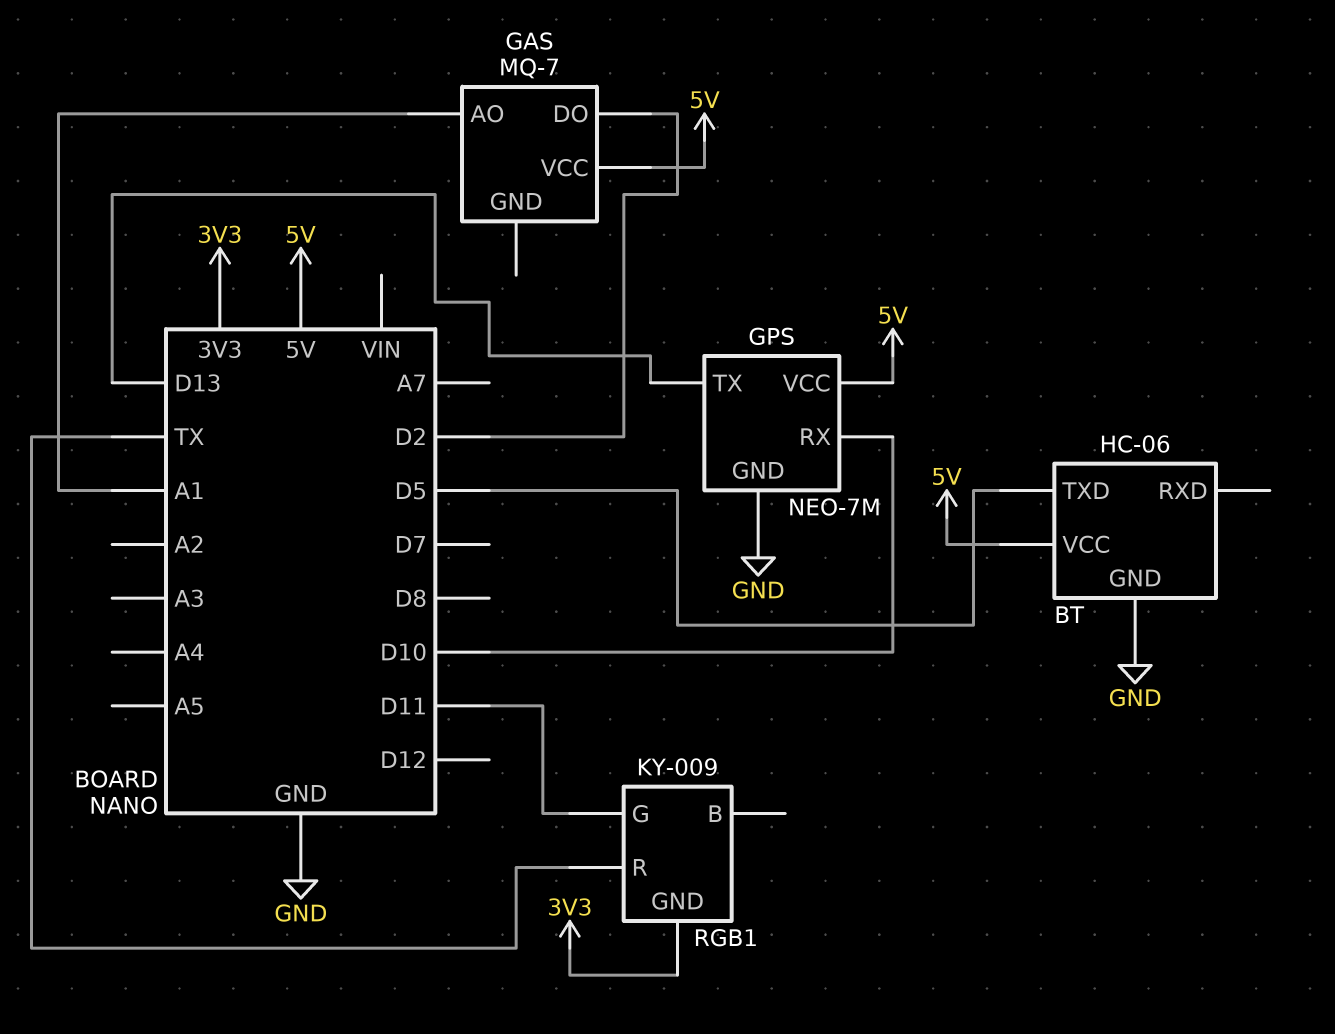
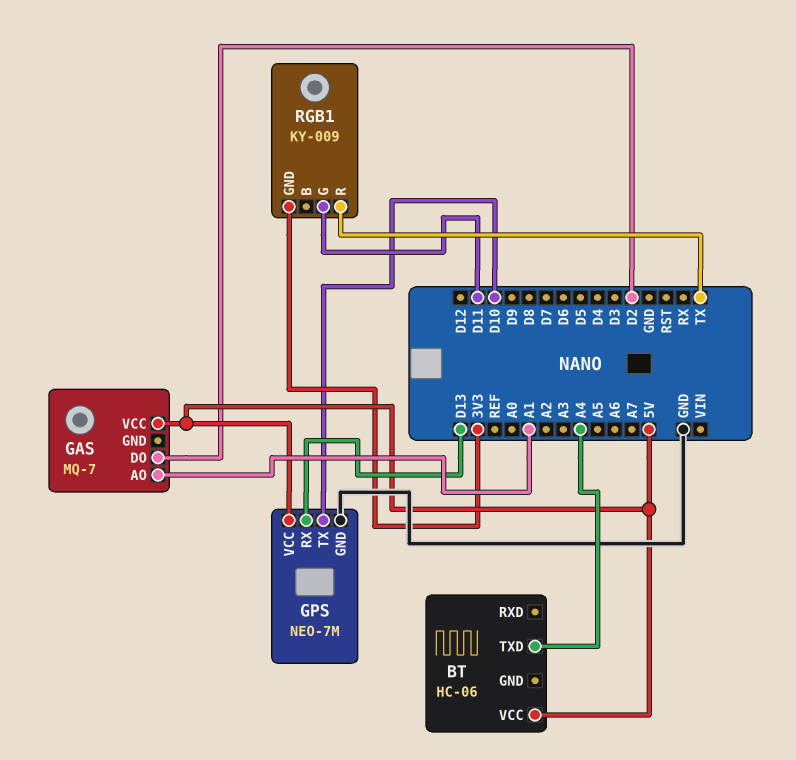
BT pin GND: GND -> none
BT pin TXD: D5 -> A4
GPS pin RX: D10 -> D13
GPS pin TX: D13 -> D10

